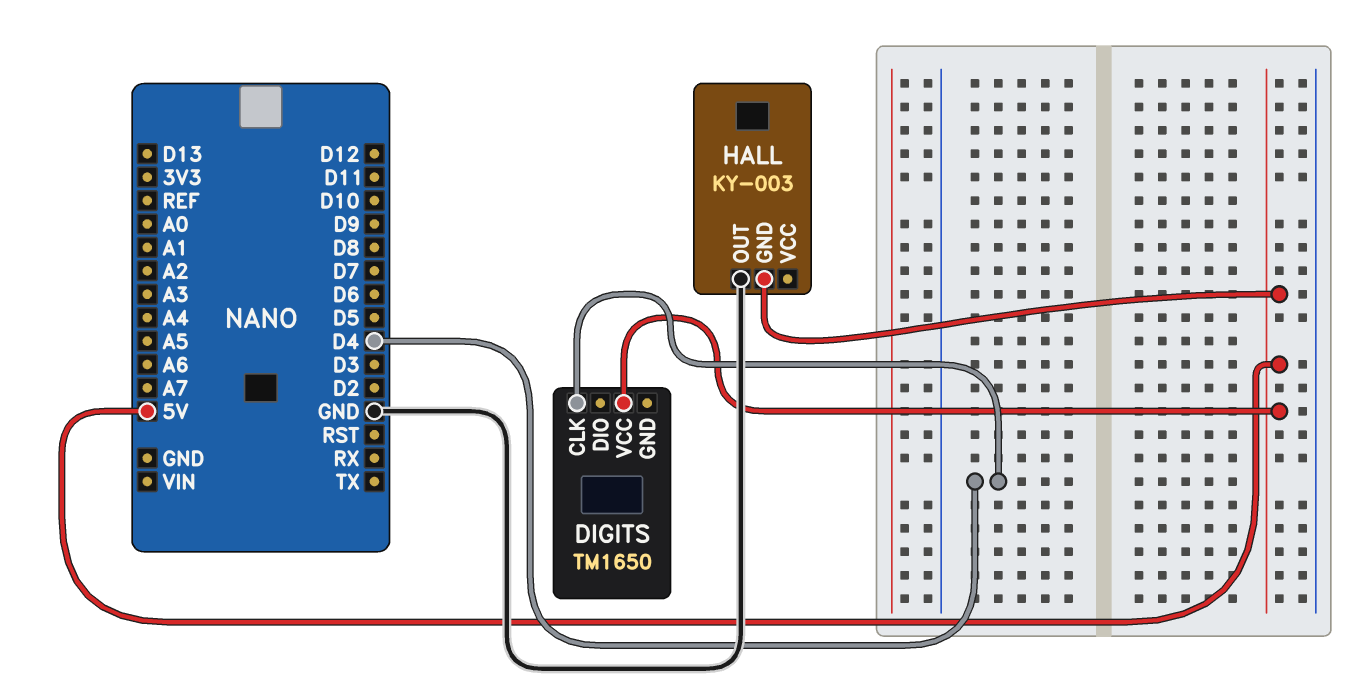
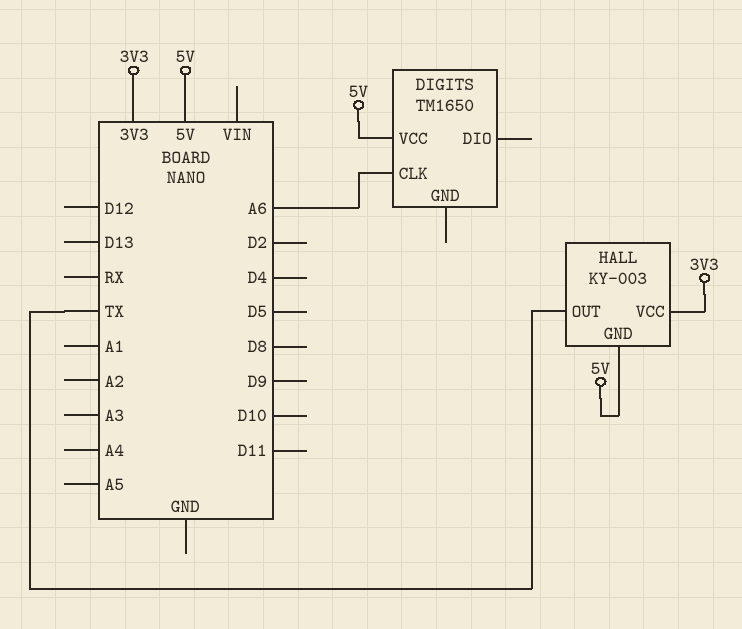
DIGITS pin CLK: D4 -> A6
HALL pin OUT: GND -> TX
HALL pin VCC: none -> 3V3

